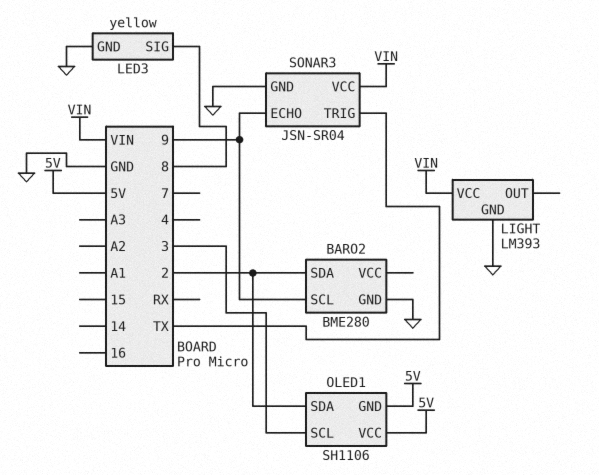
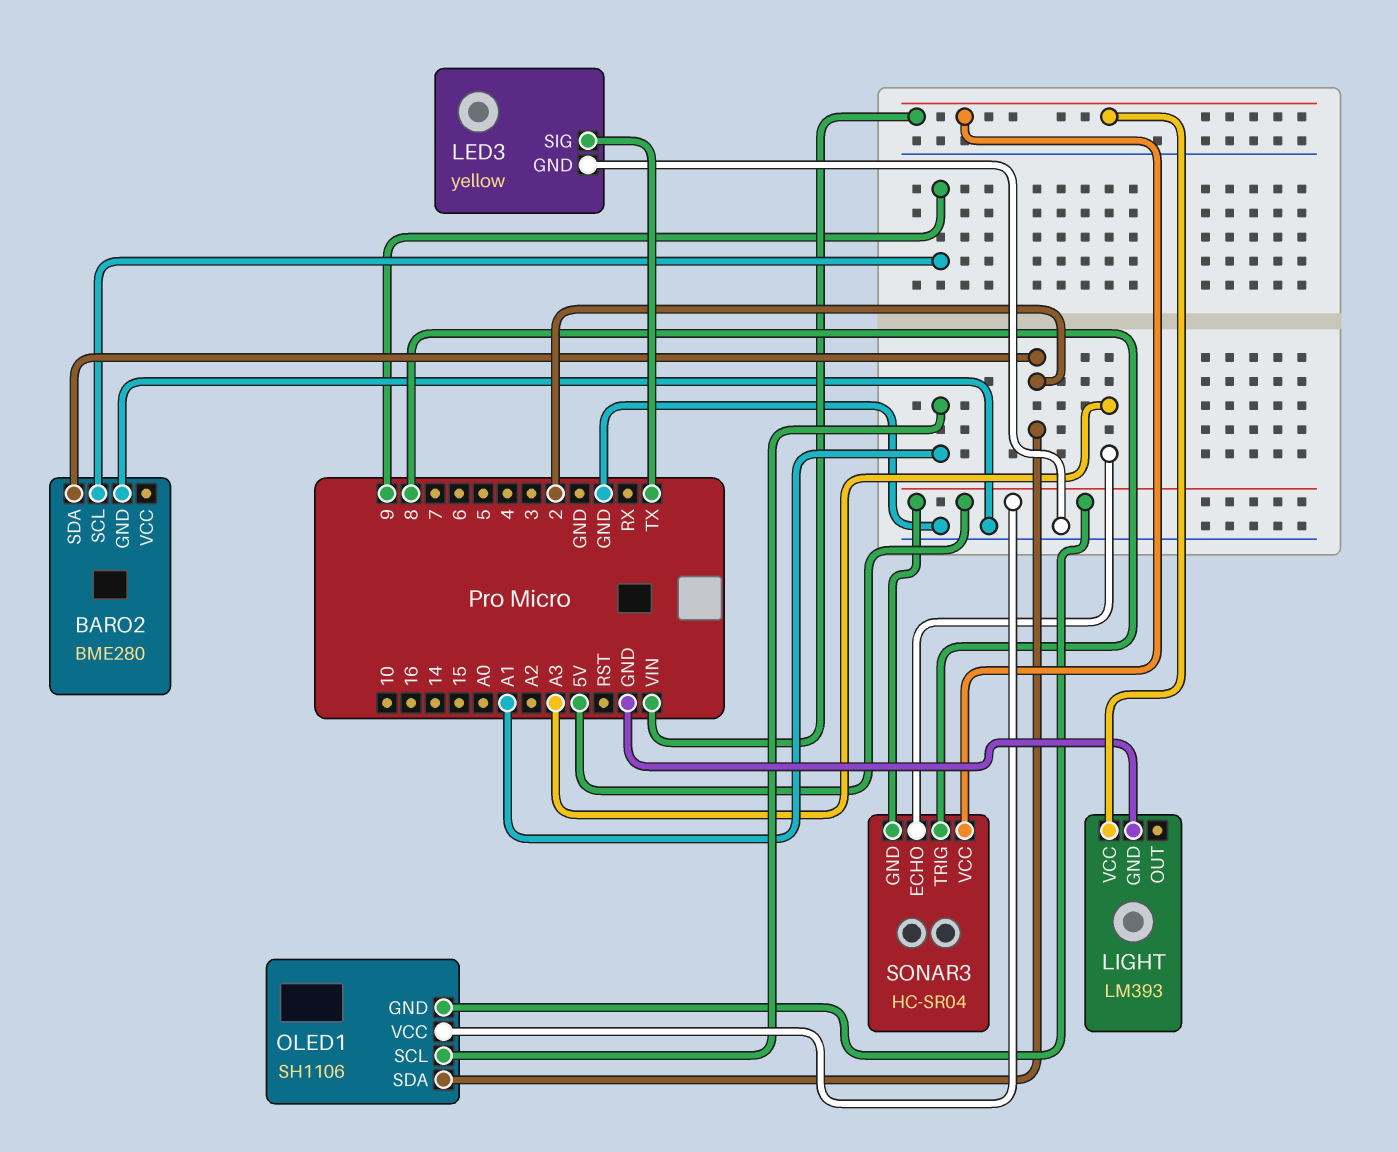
LED3 pin SIG: 8 -> TX
OLED1 pin SCL: 3 -> A1
SONAR3: JSN-SR04 -> HC-SR04
SONAR3 pin ECHO: 9 -> A3
SONAR3 pin GND: GND -> 5V
SONAR3 pin TRIG: TX -> 8

